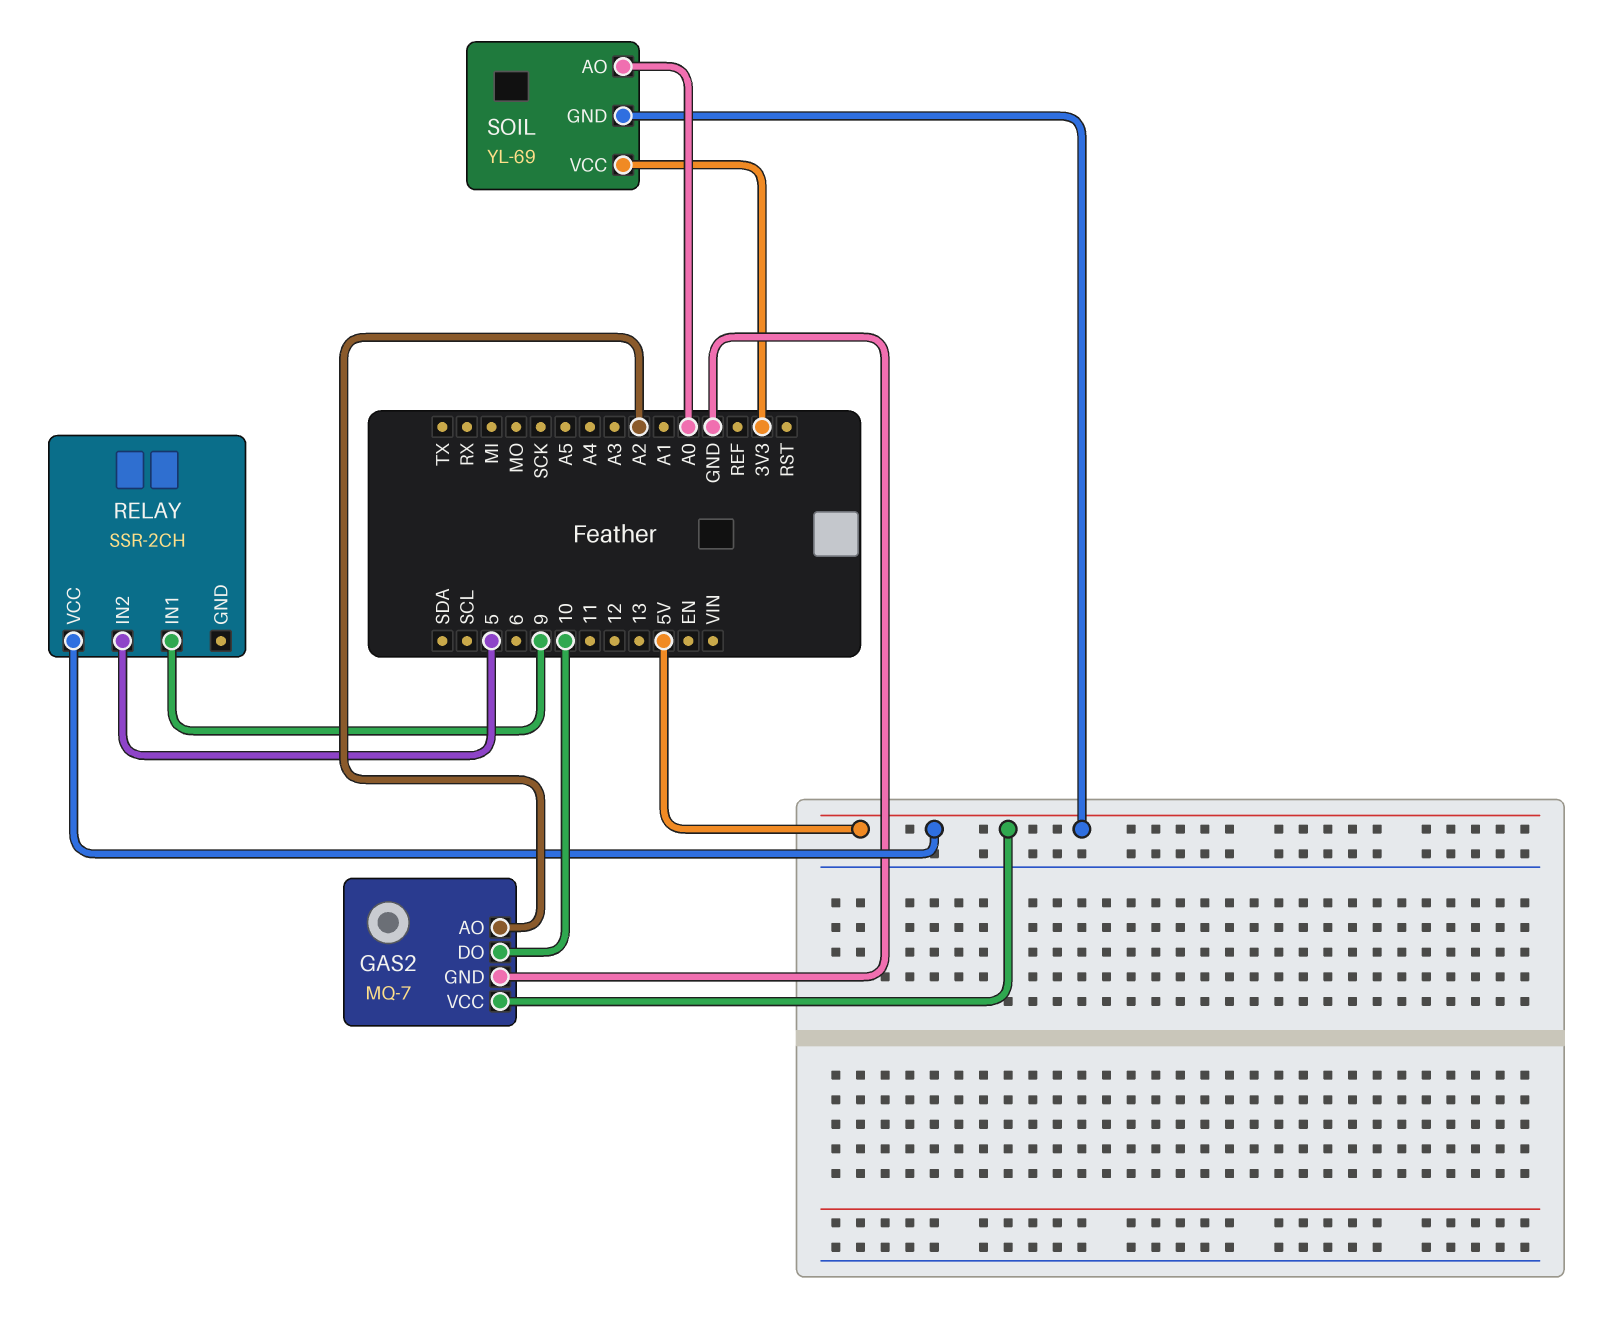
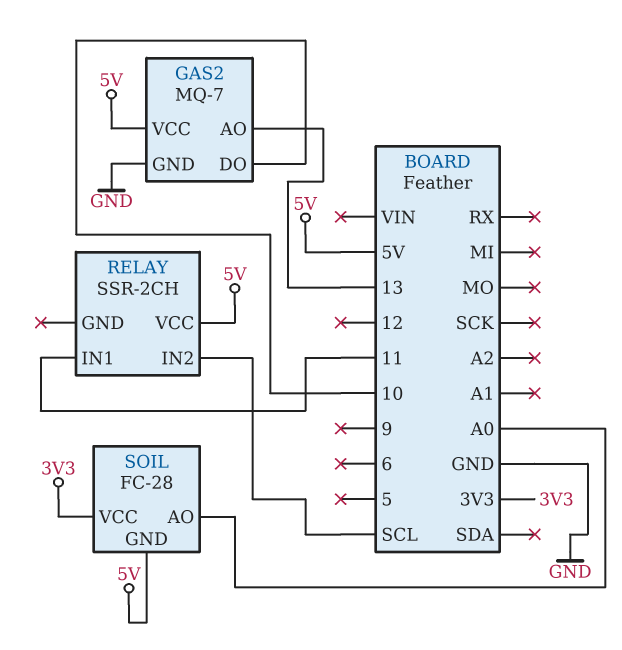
GAS2 pin AO: A2 -> 13
RELAY pin IN1: 9 -> 11
RELAY pin IN2: 5 -> SCL
SOIL: YL-69 -> FC-28

